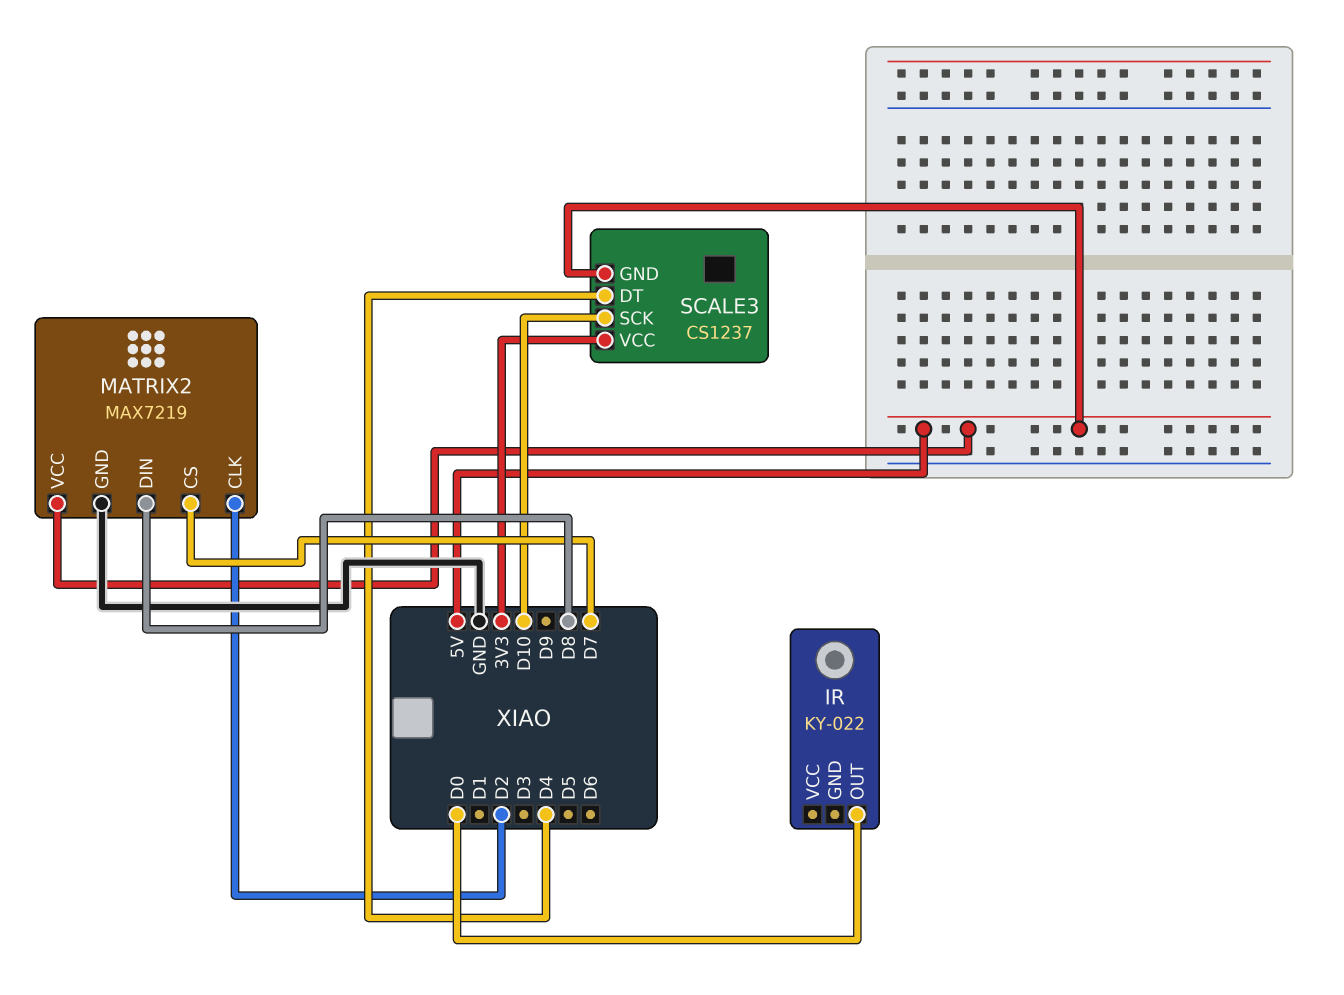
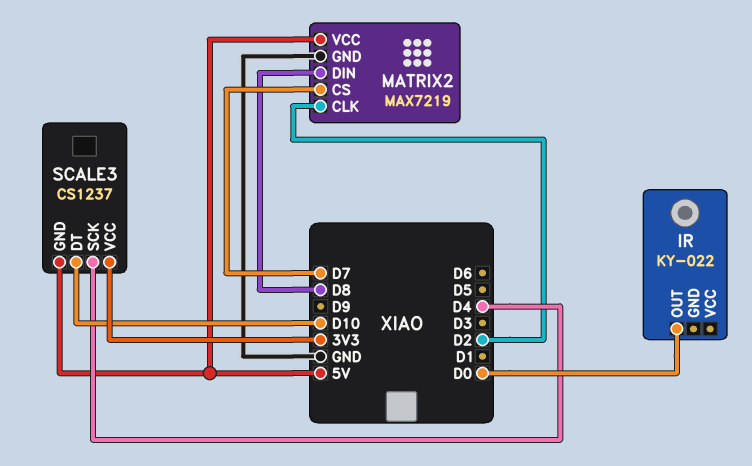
SCALE3 pin DT: D4 -> D10
SCALE3 pin SCK: D10 -> D4

